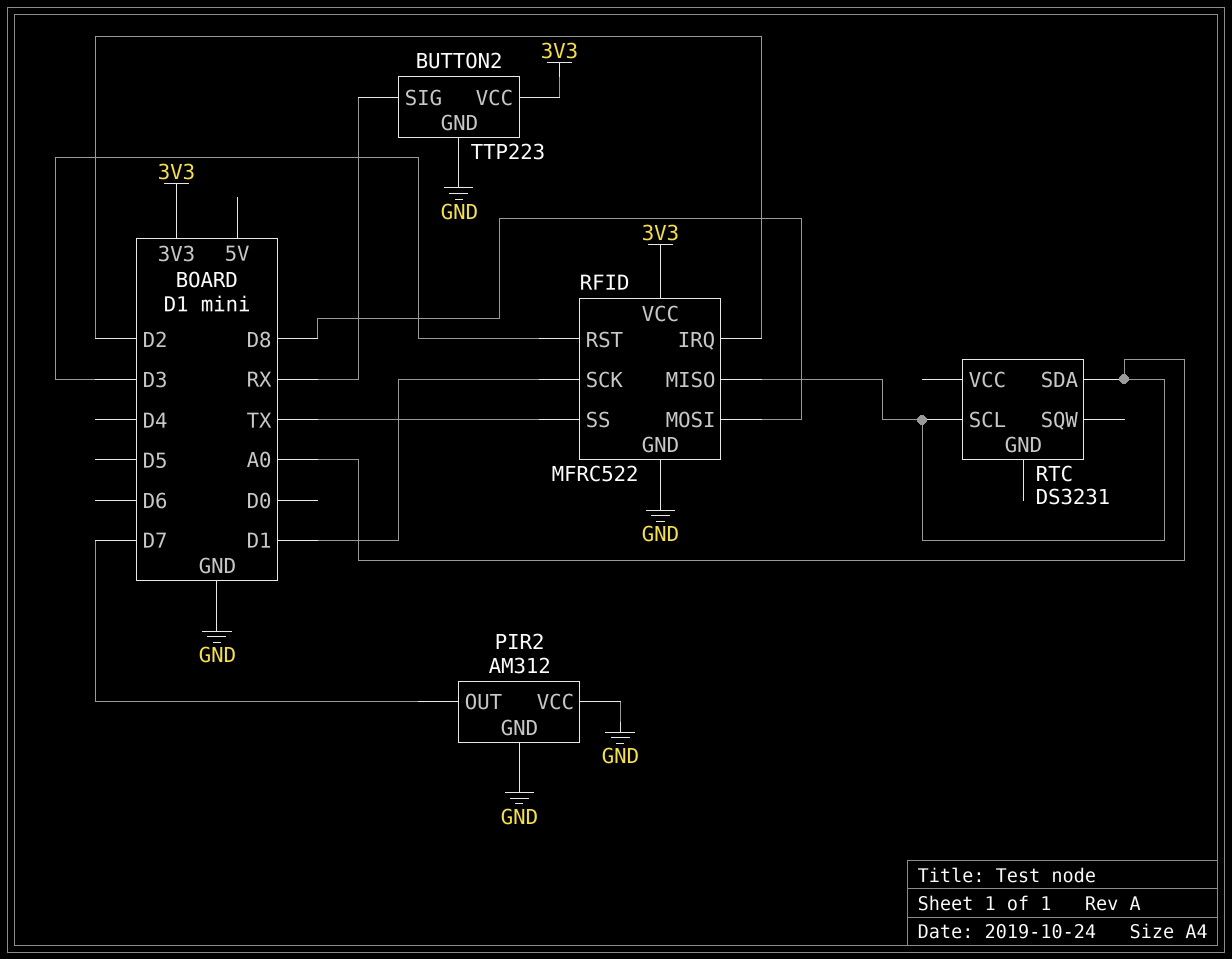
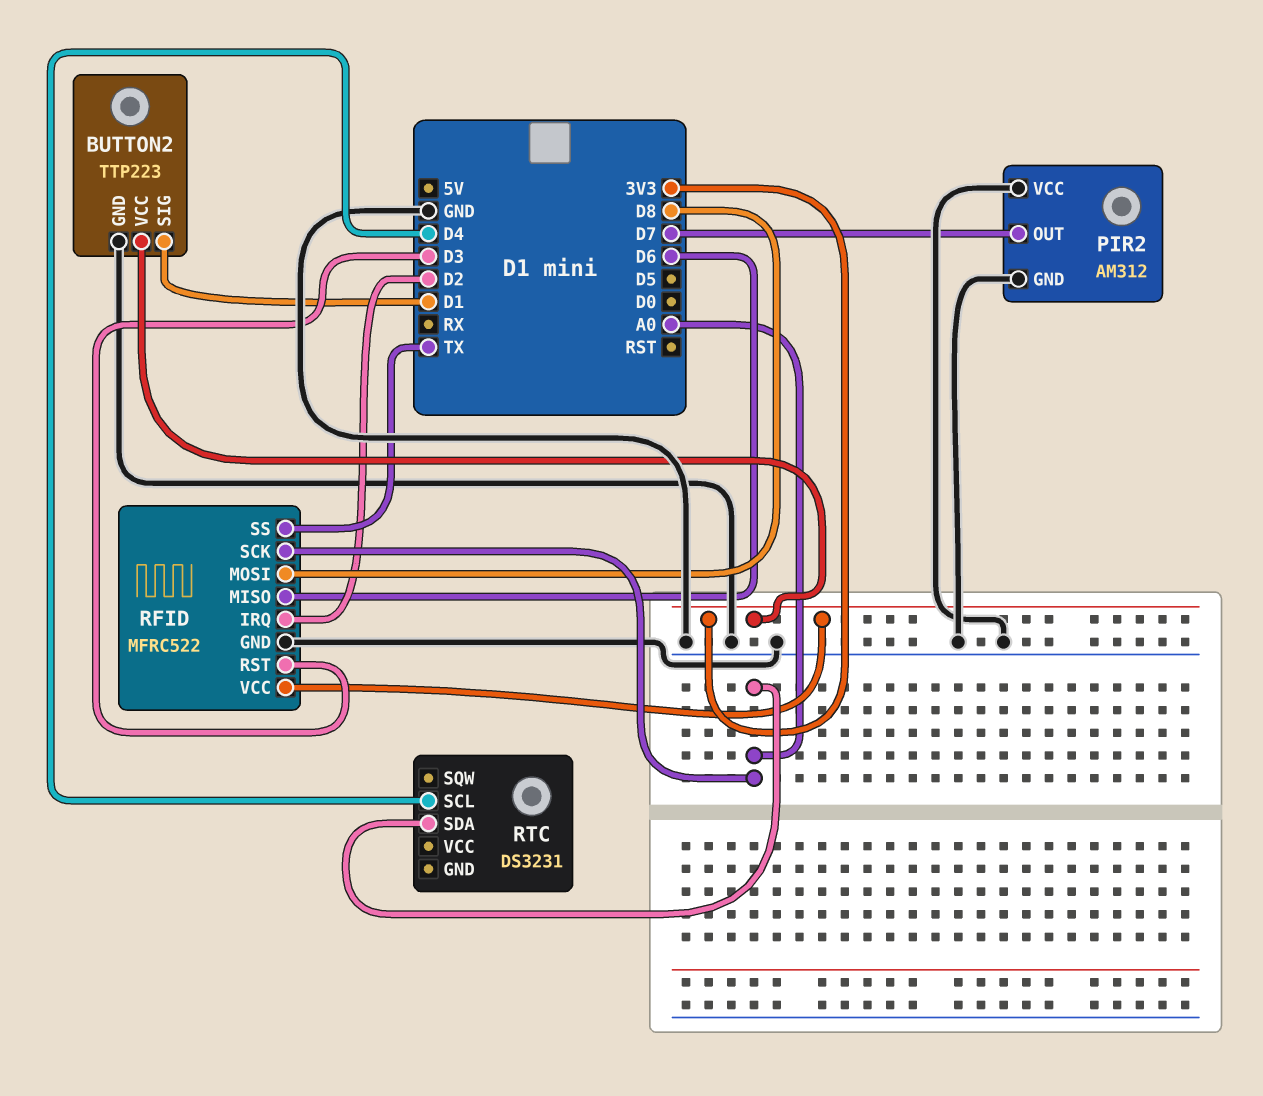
BUTTON2 pin SIG: RX -> D1
RFID pin MISO: A0 -> D6
RFID pin SCK: D1 -> A0
RTC pin SCL: A0 -> D4

